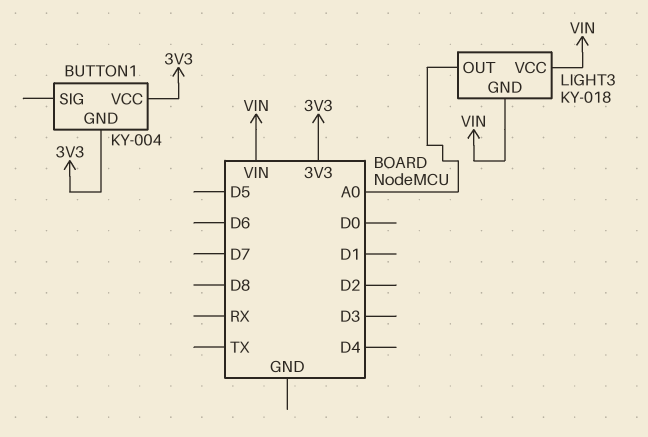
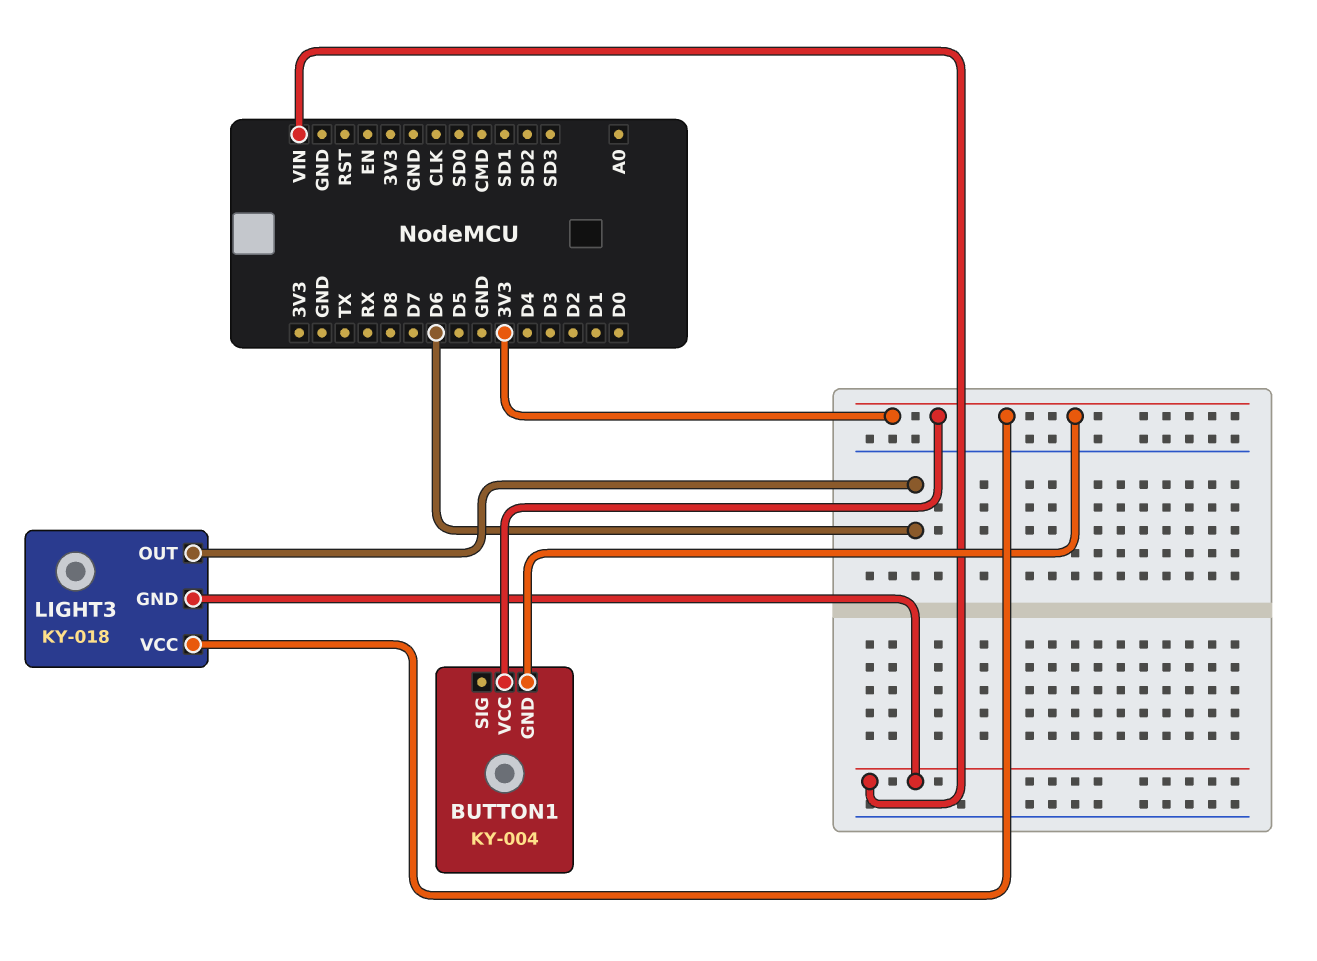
LIGHT3 pin OUT: A0 -> D6
LIGHT3 pin VCC: VIN -> 3V3

